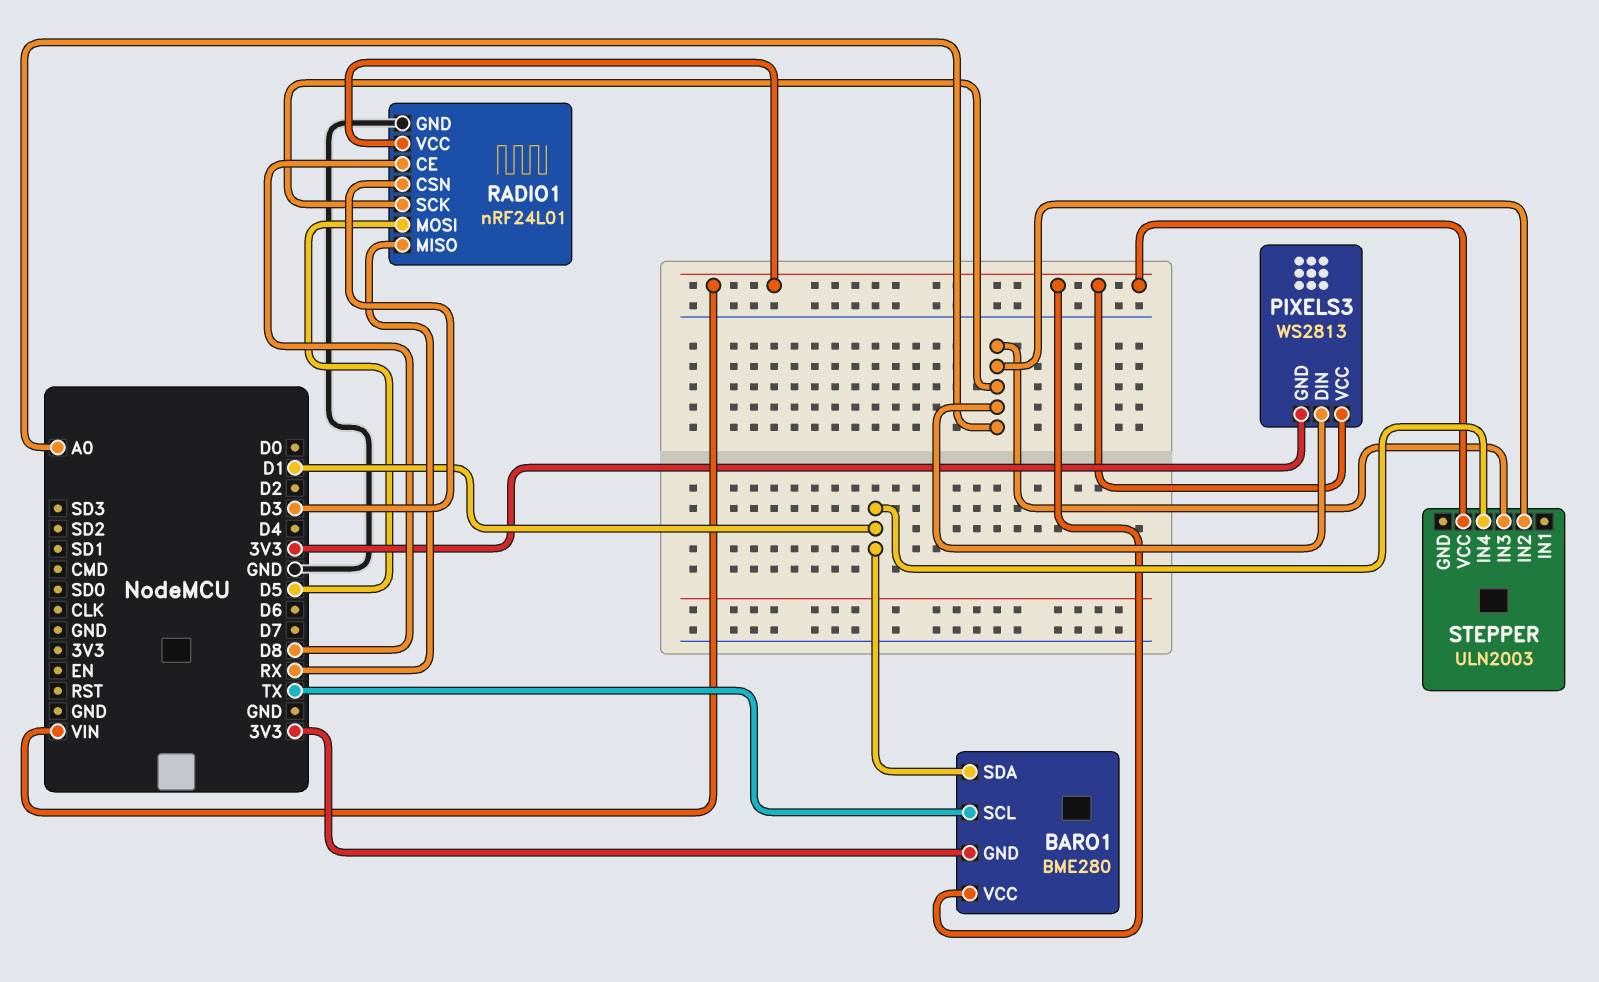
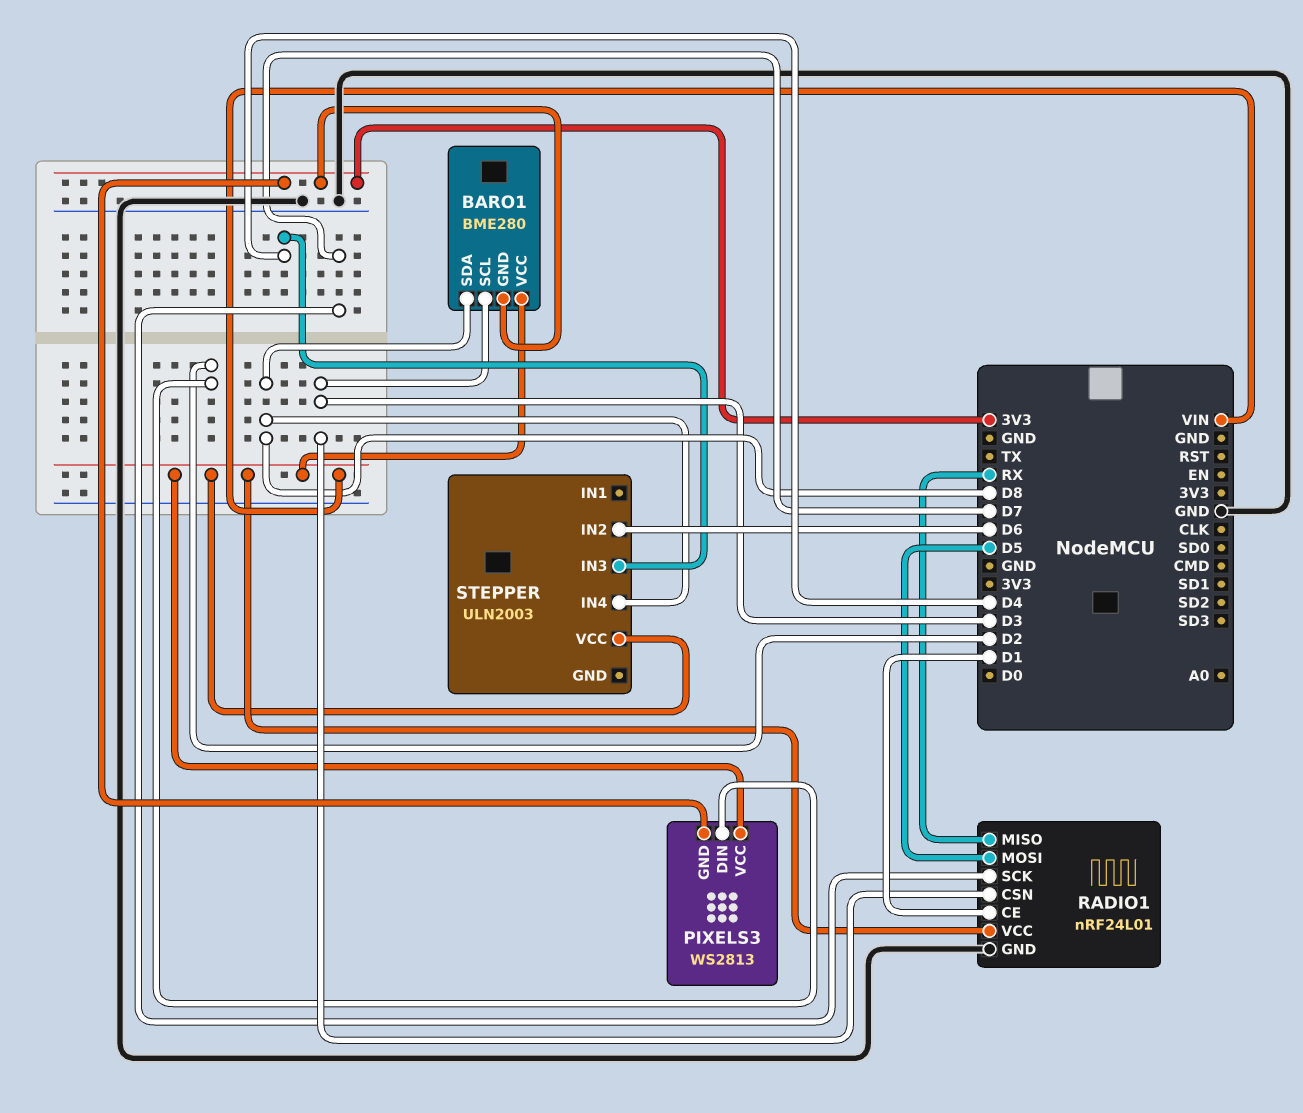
BARO1 pin SCL: TX -> D3
BARO1 pin SDA: D1 -> D8
PIXELS3 pin DIN: A0 -> D2
RADIO1 pin CE: D8 -> D1
RADIO1 pin SCK: A0 -> D7
STEPPER pin IN2: A0 -> D6
STEPPER pin IN3: A0 -> D4
STEPPER pin IN4: D1 -> D8

